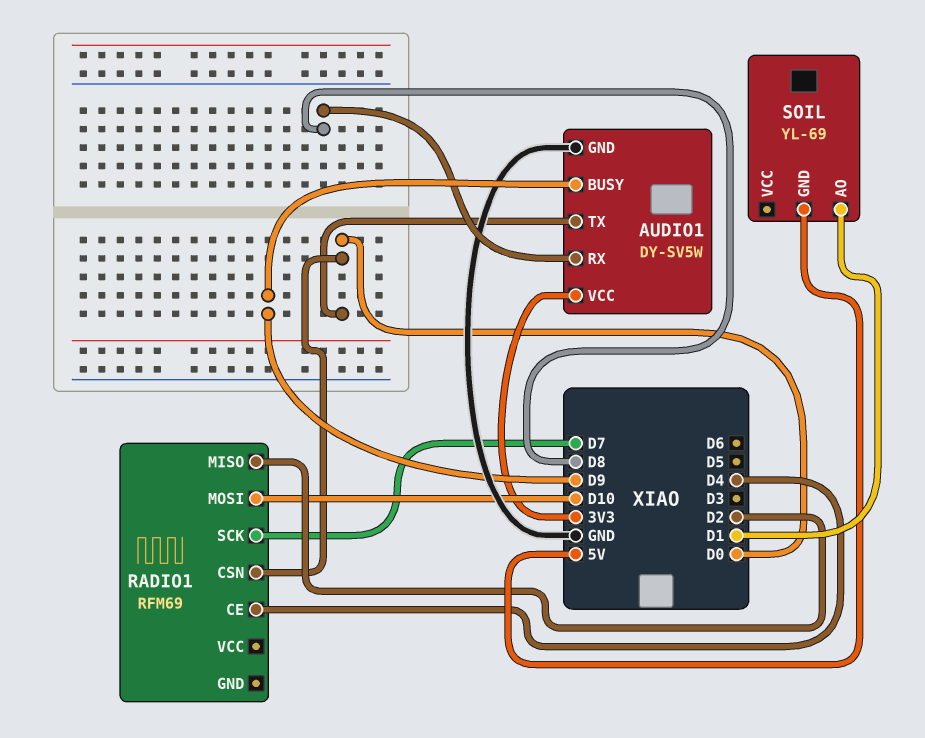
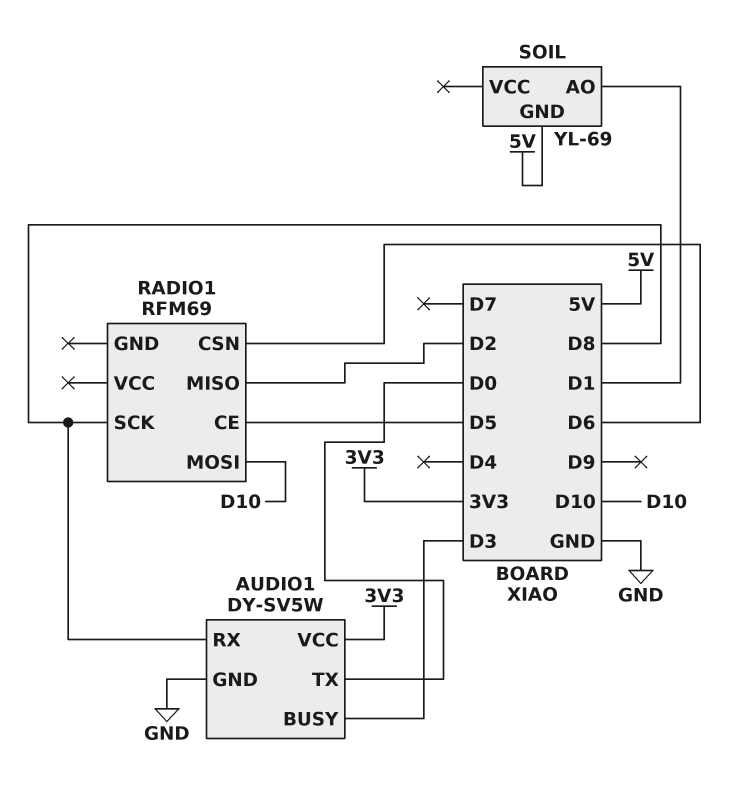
AUDIO1 pin BUSY: D9 -> D3
RADIO1 pin CE: D4 -> D5
RADIO1 pin CSN: D0 -> D6
RADIO1 pin SCK: D7 -> D8

